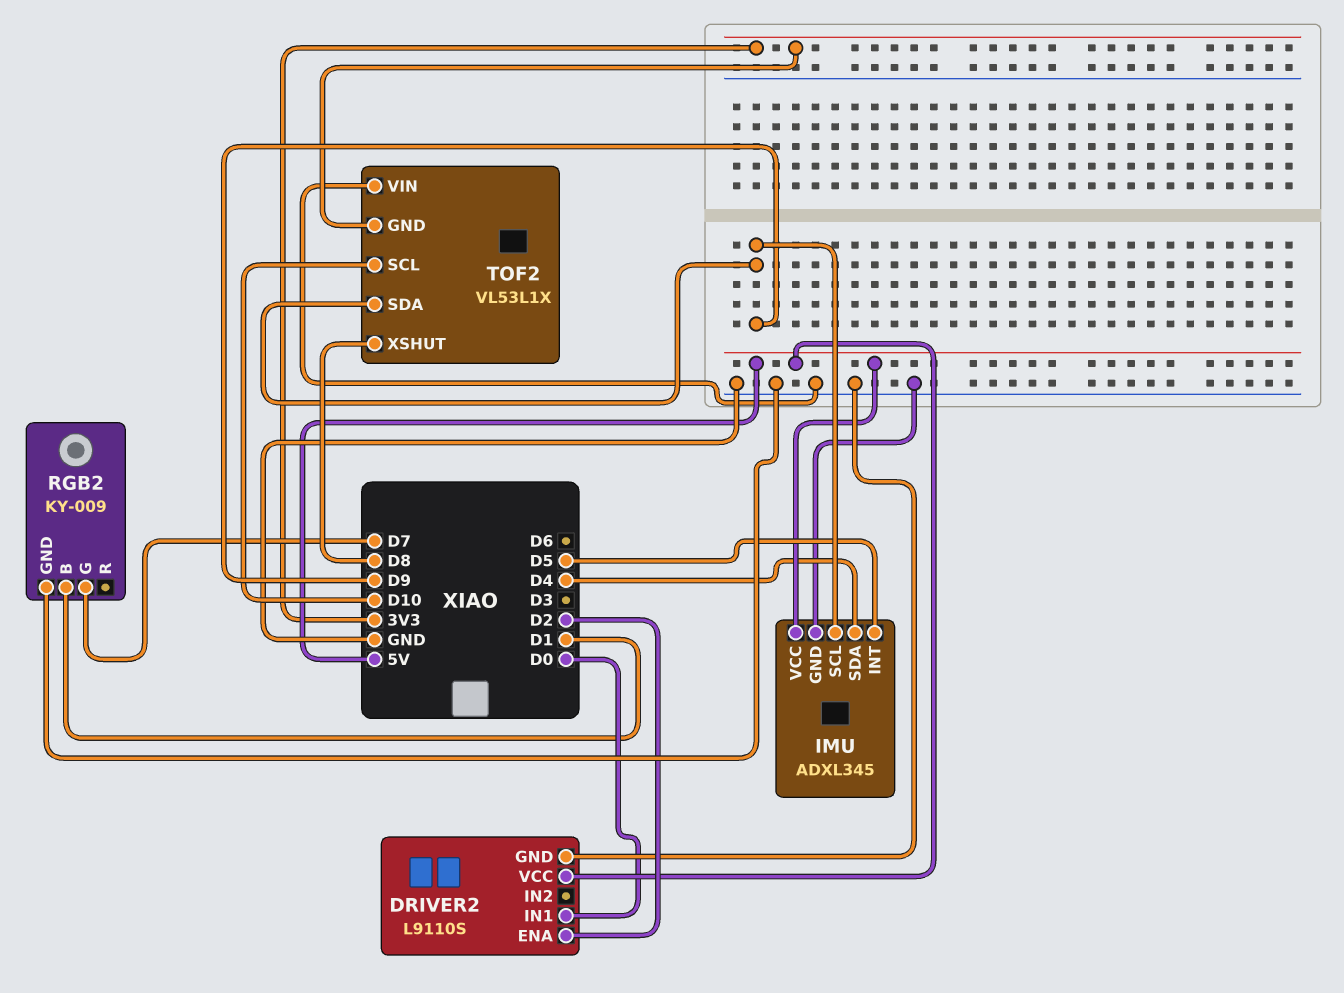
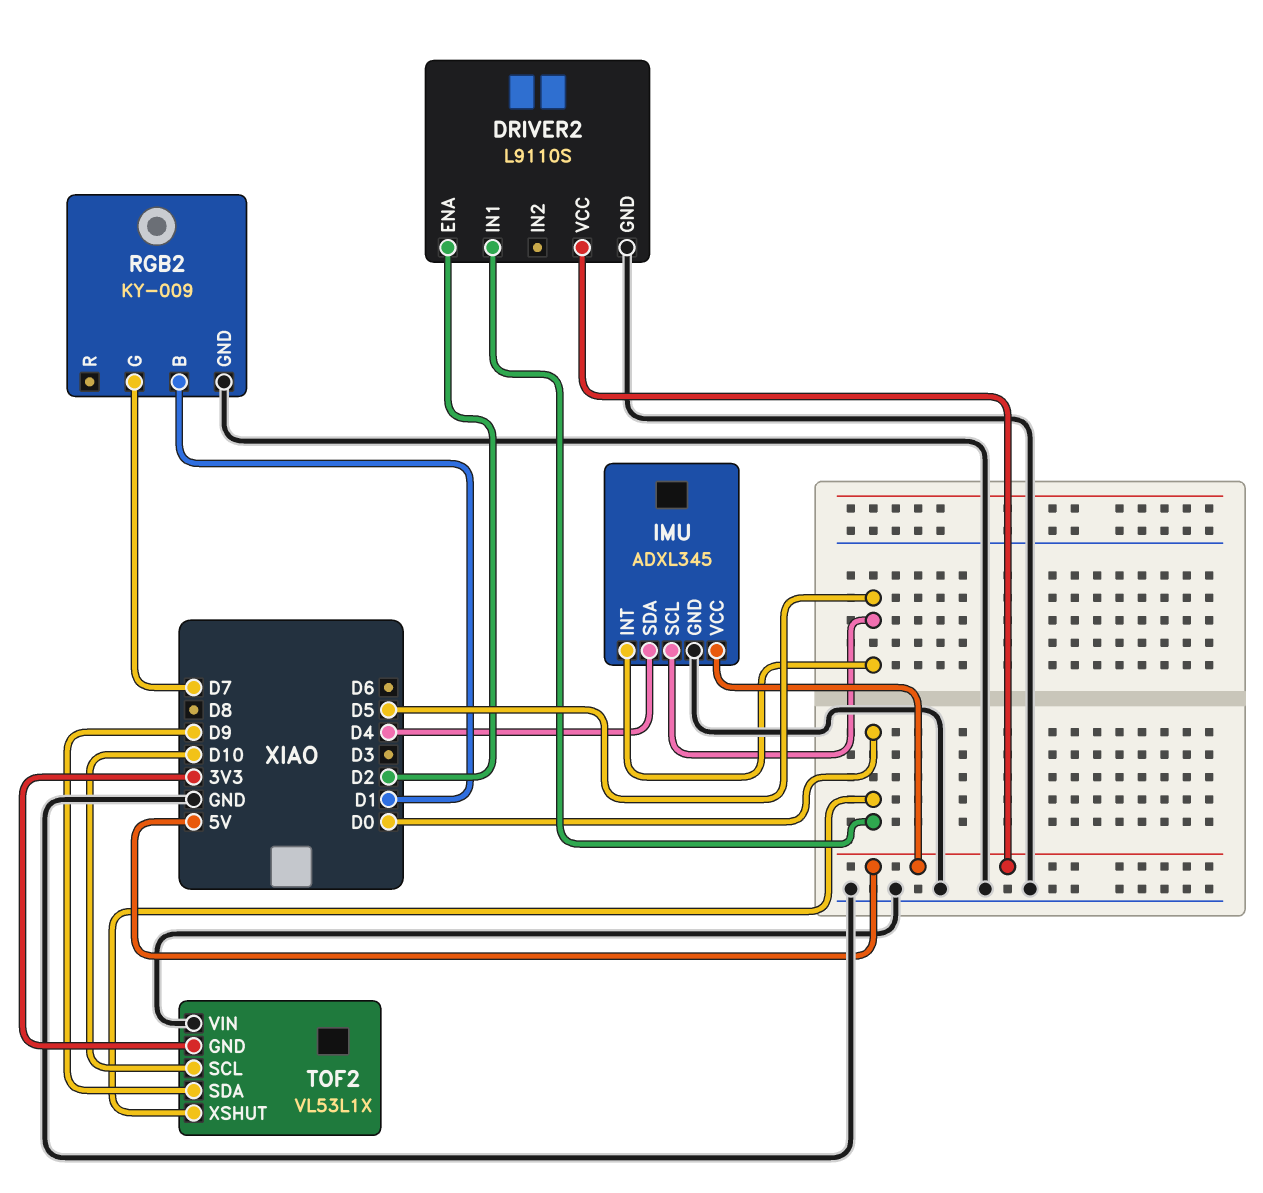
IMU pin SCL: D9 -> D5
TOF2 pin XSHUT: D8 -> D0

